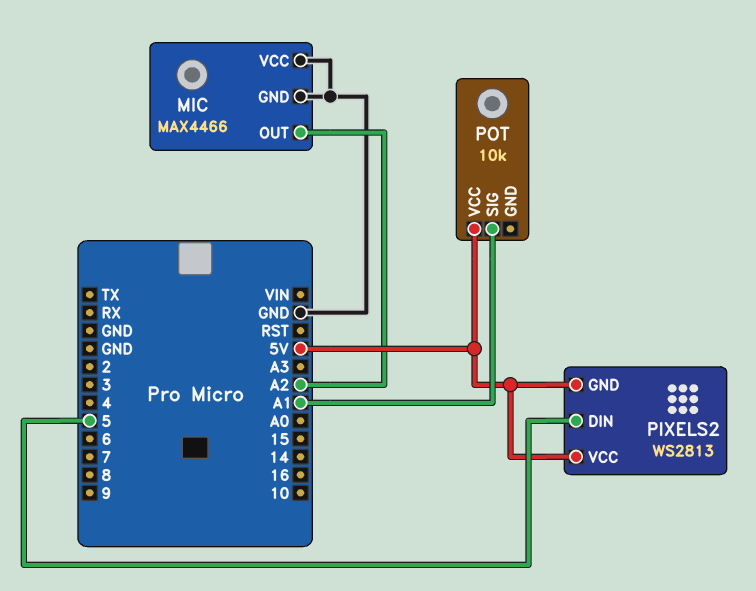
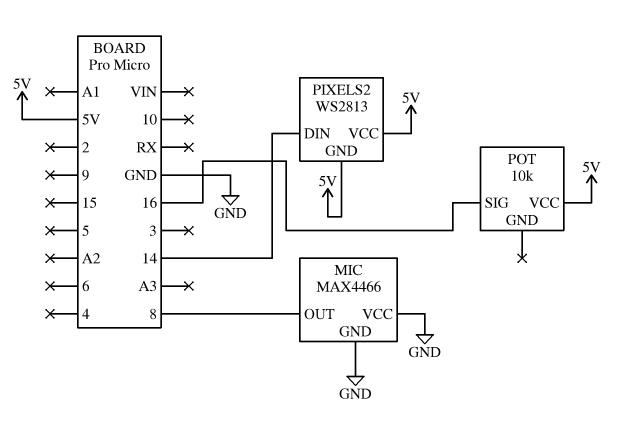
MIC pin OUT: A2 -> 8
PIXELS2 pin DIN: 5 -> 14
POT pin SIG: A1 -> 16

